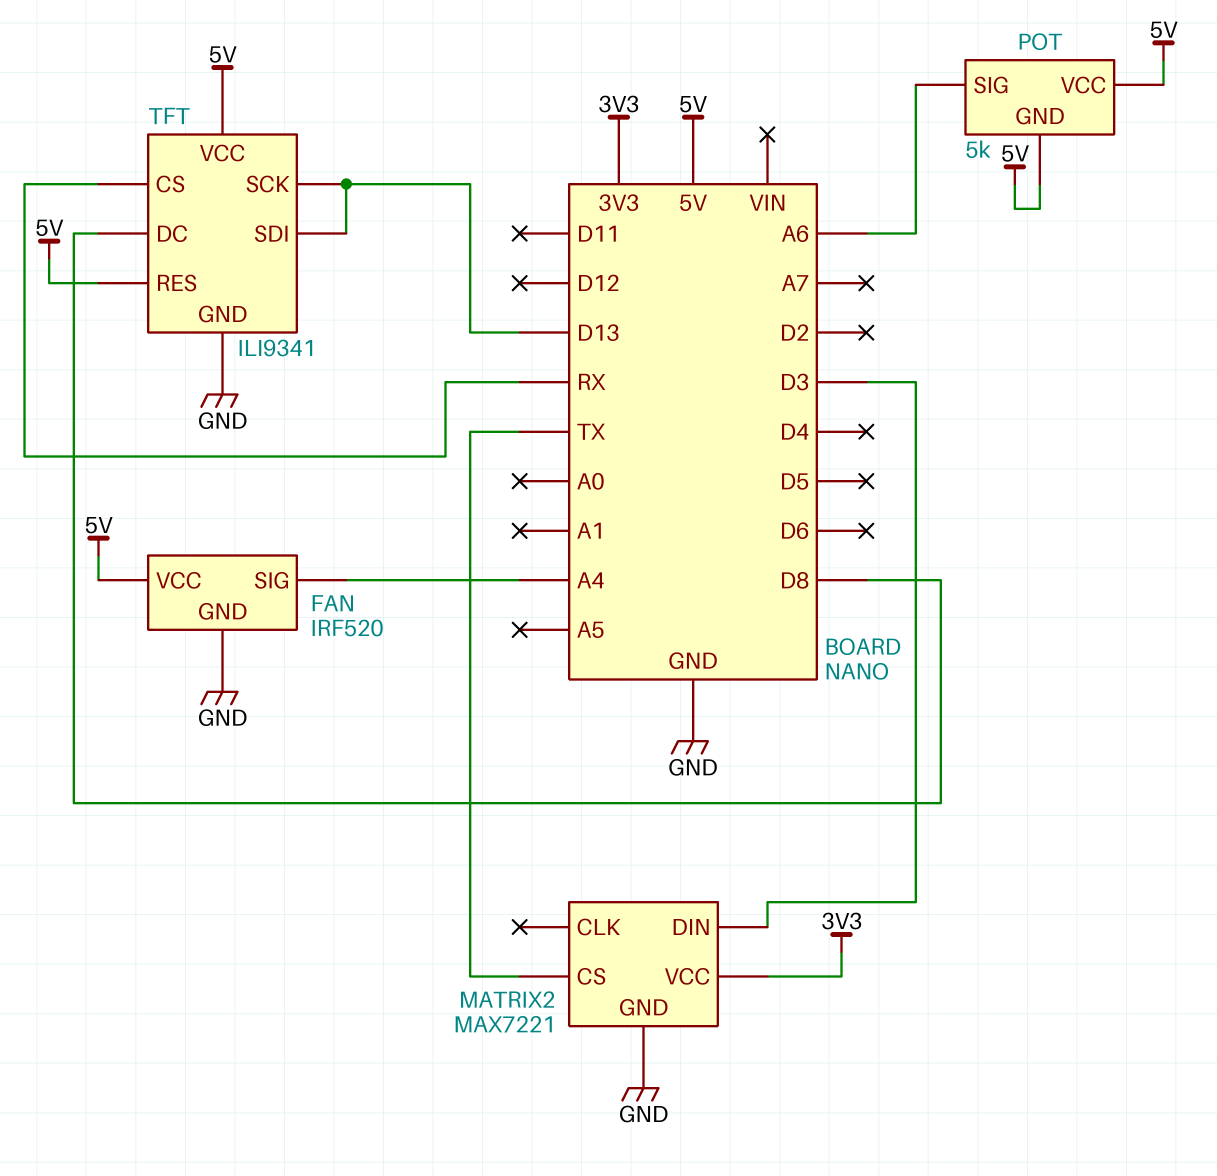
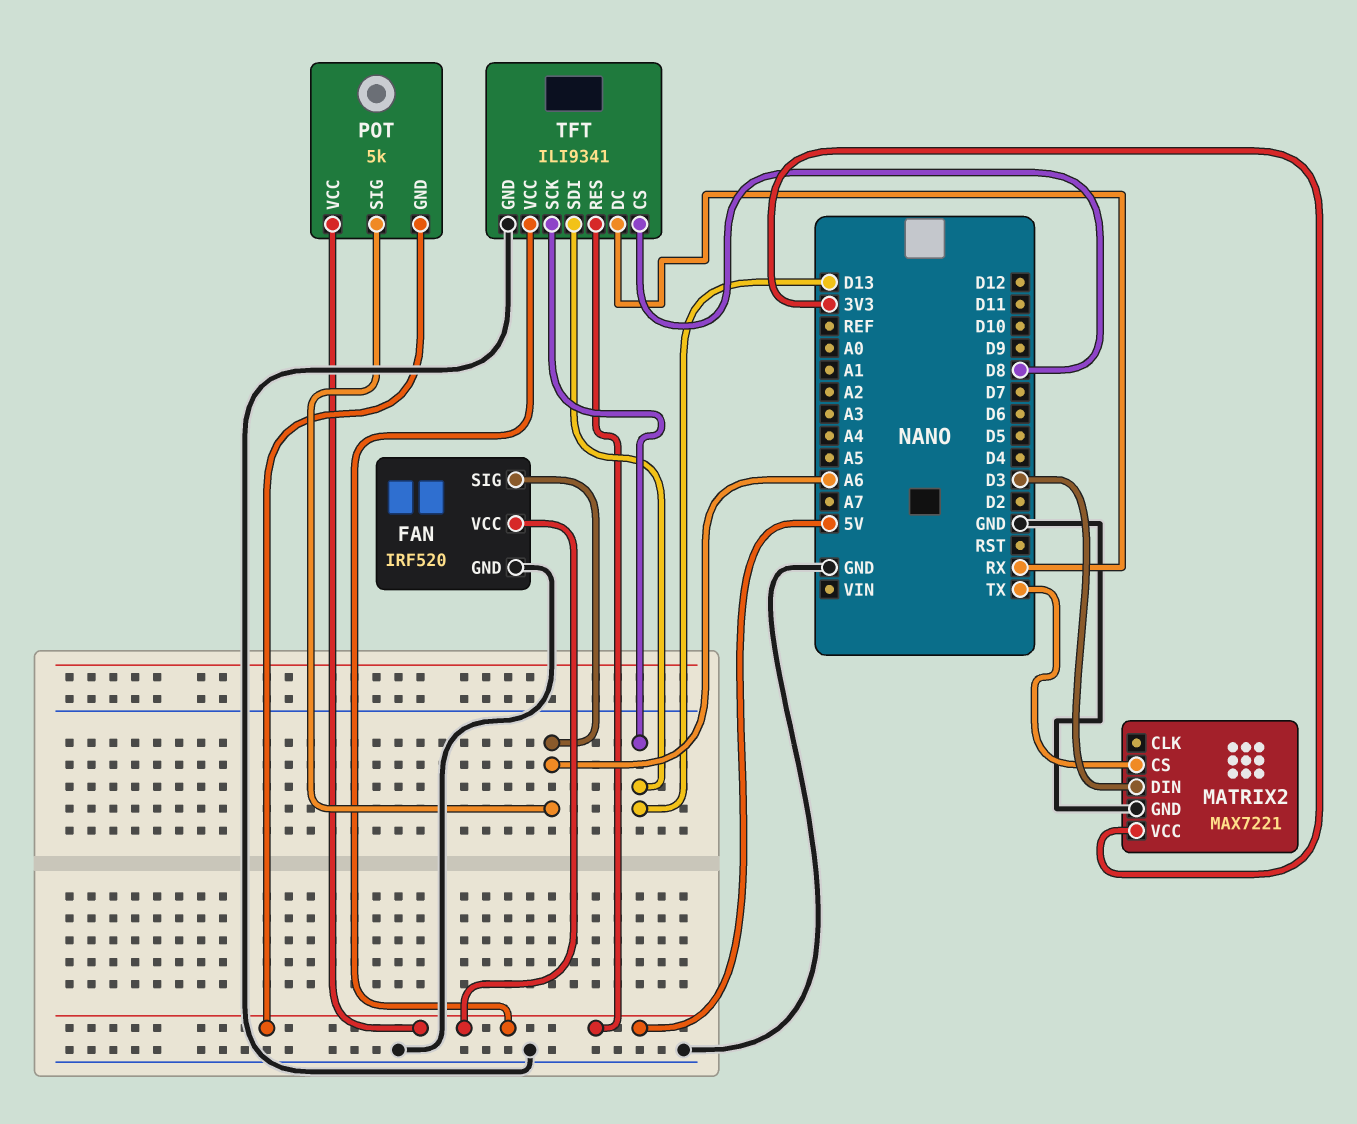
FAN pin SIG: A4 -> A6
TFT pin CS: RX -> D8
TFT pin DC: D8 -> RX

